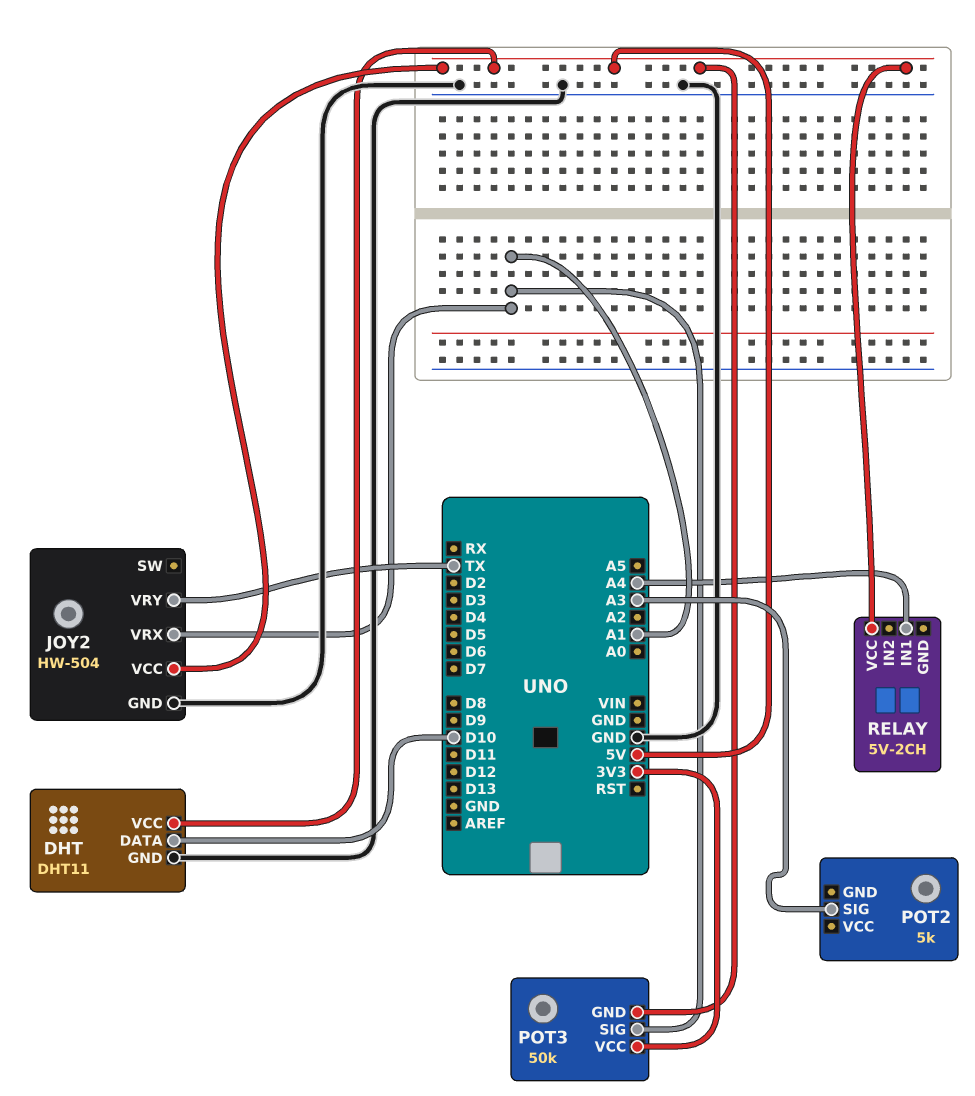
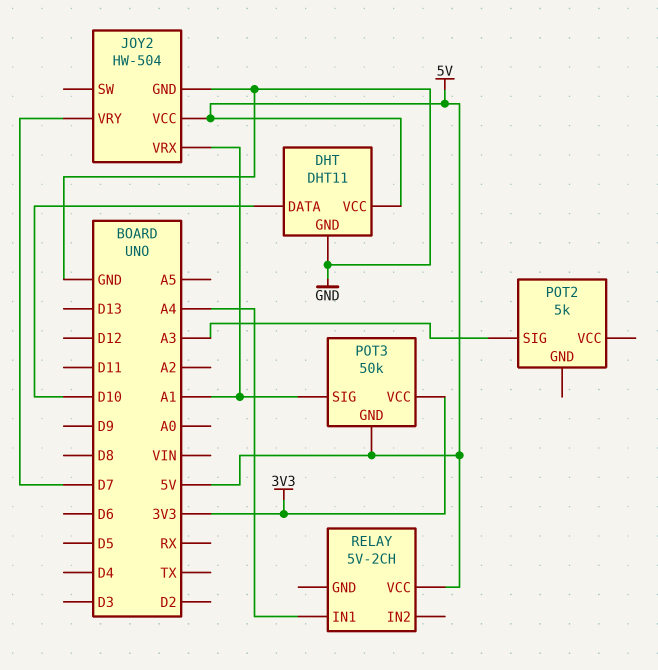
JOY2 pin VRY: TX -> D7

